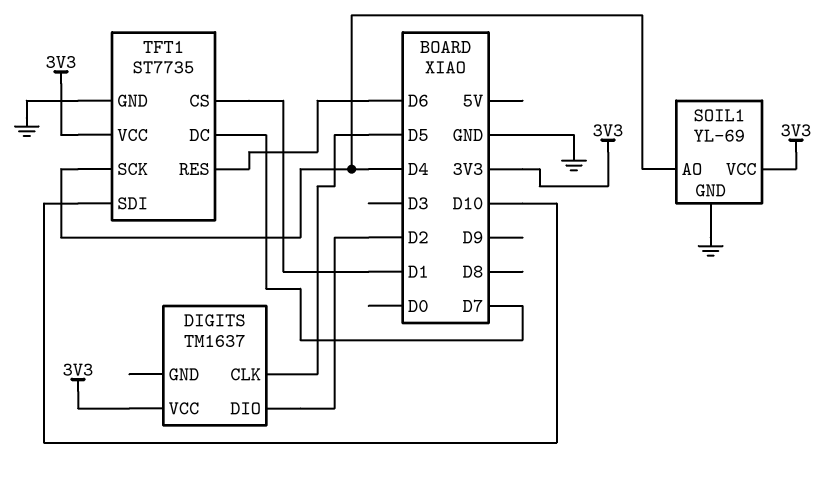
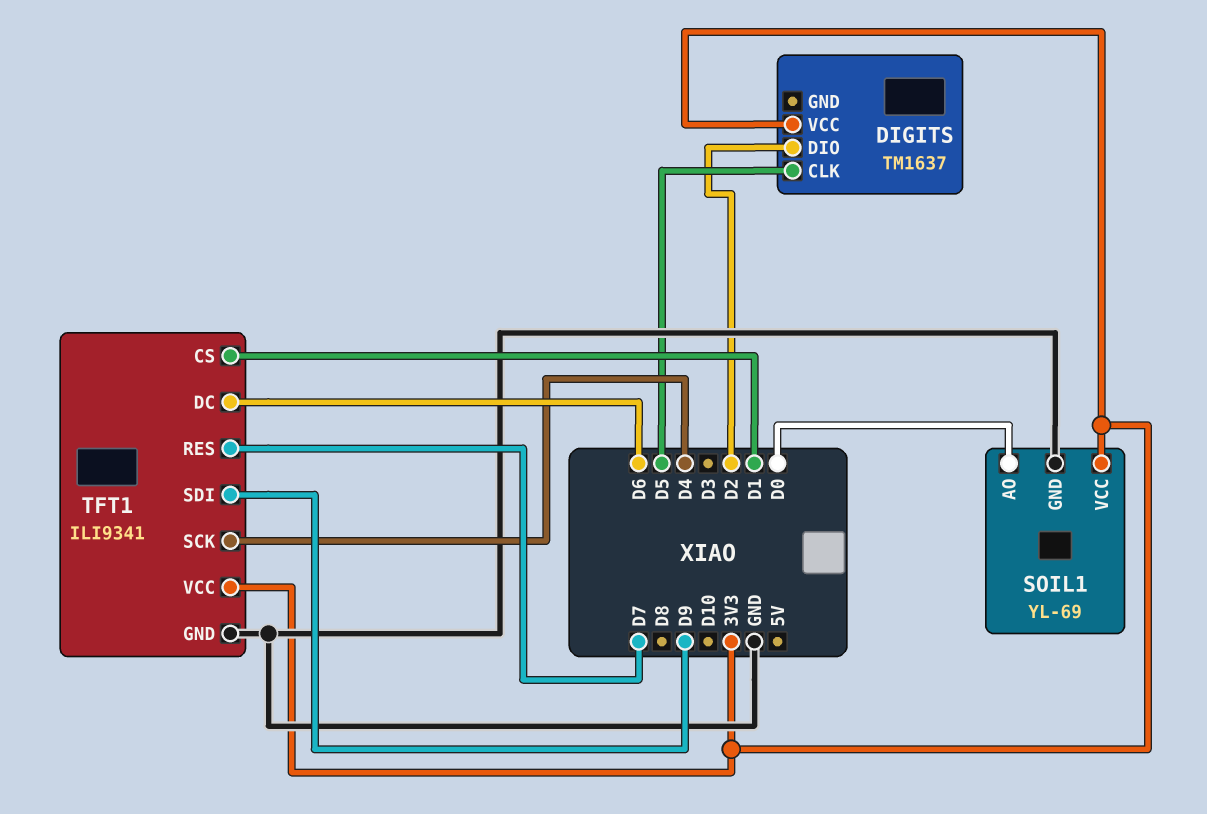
SOIL1 pin AO: D4 -> D0
TFT1: ST7735 -> ILI9341
TFT1 pin DC: D7 -> D6
TFT1 pin RES: D6 -> D7
TFT1 pin SDI: D10 -> D9

